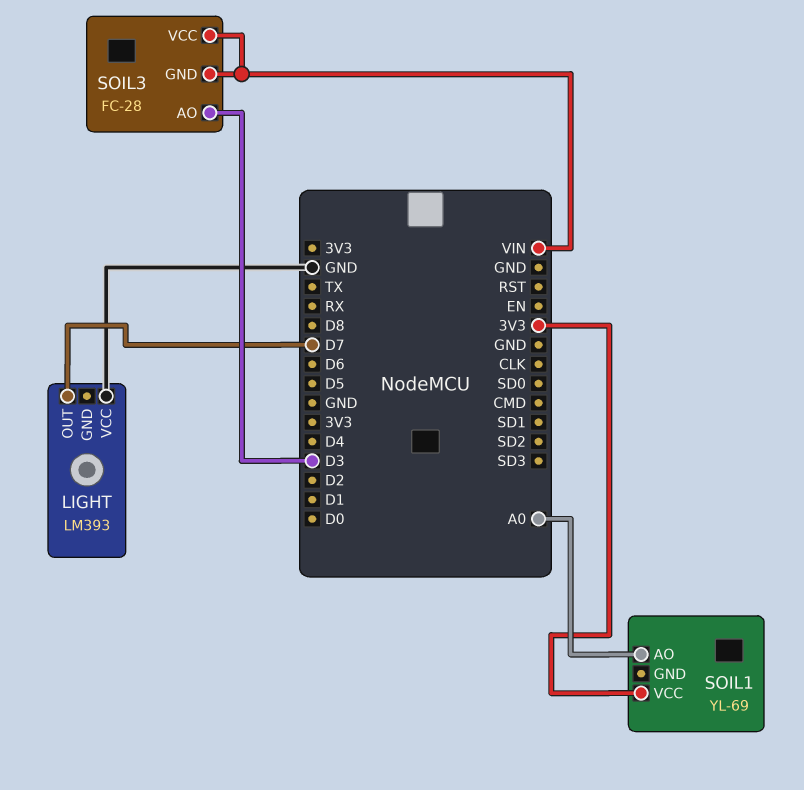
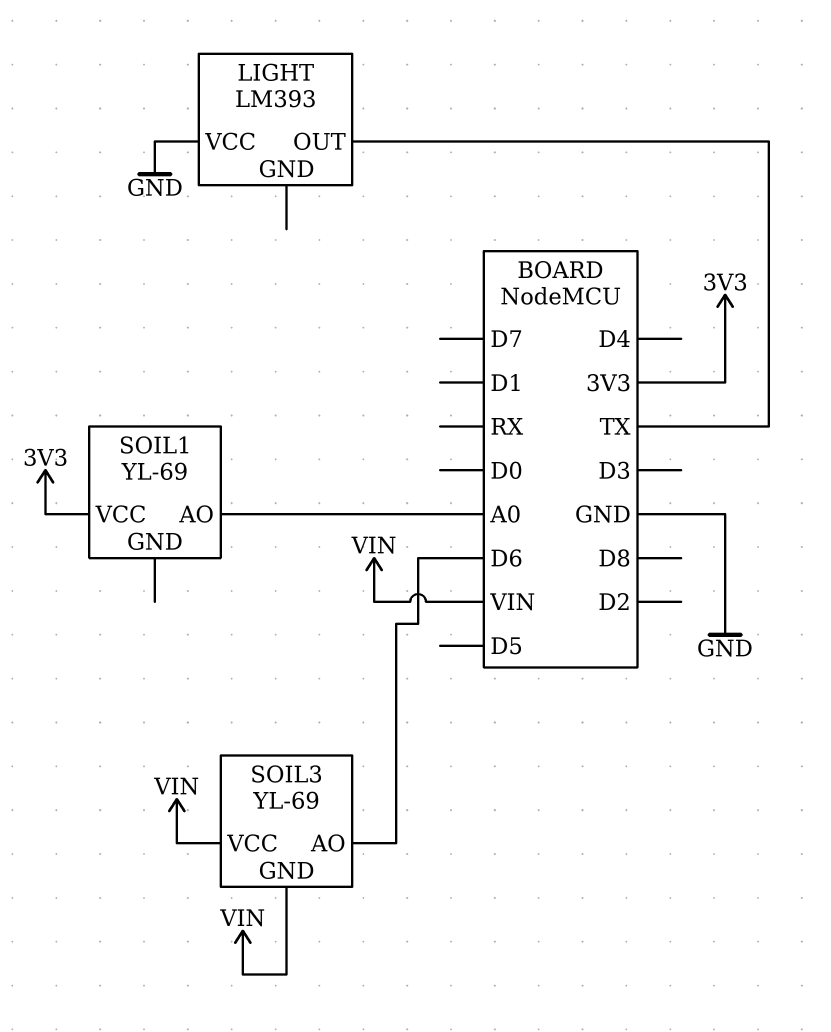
LIGHT pin OUT: D7 -> TX
SOIL3: FC-28 -> YL-69
SOIL3 pin AO: D3 -> D6

